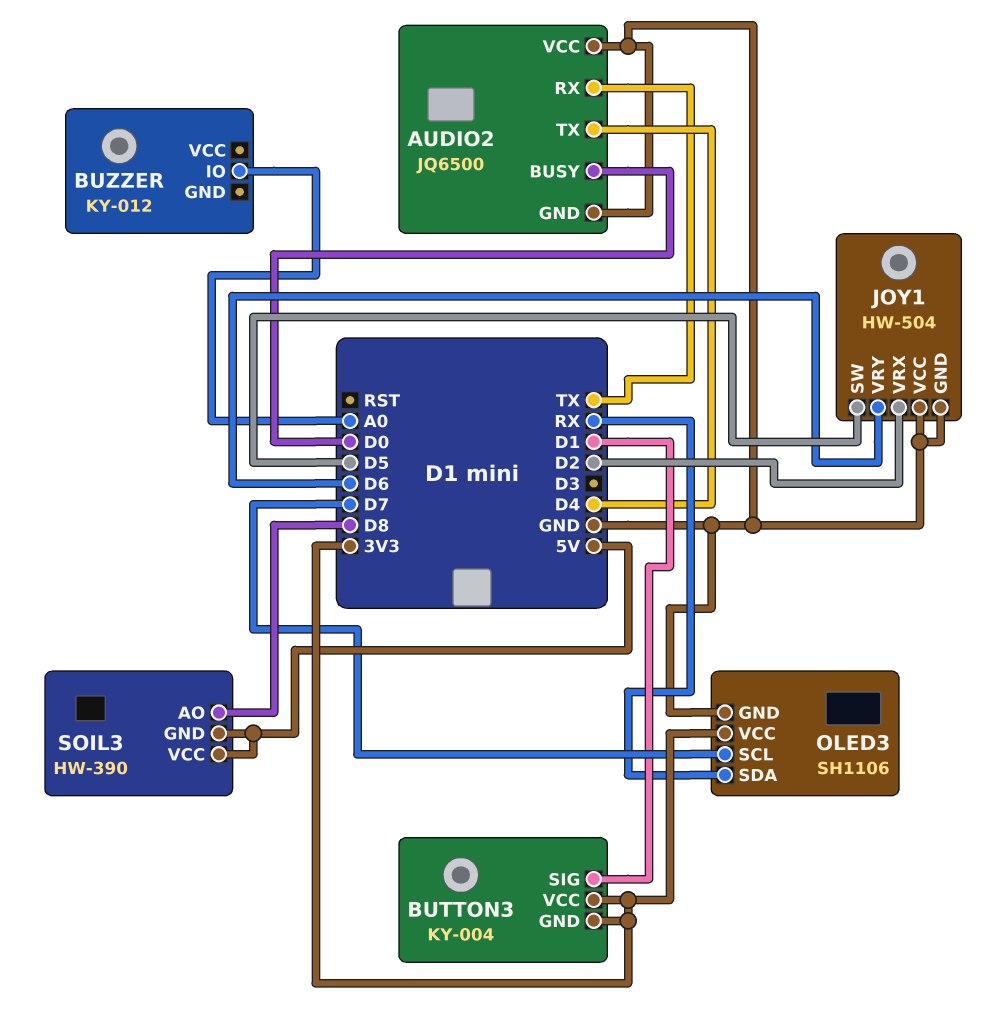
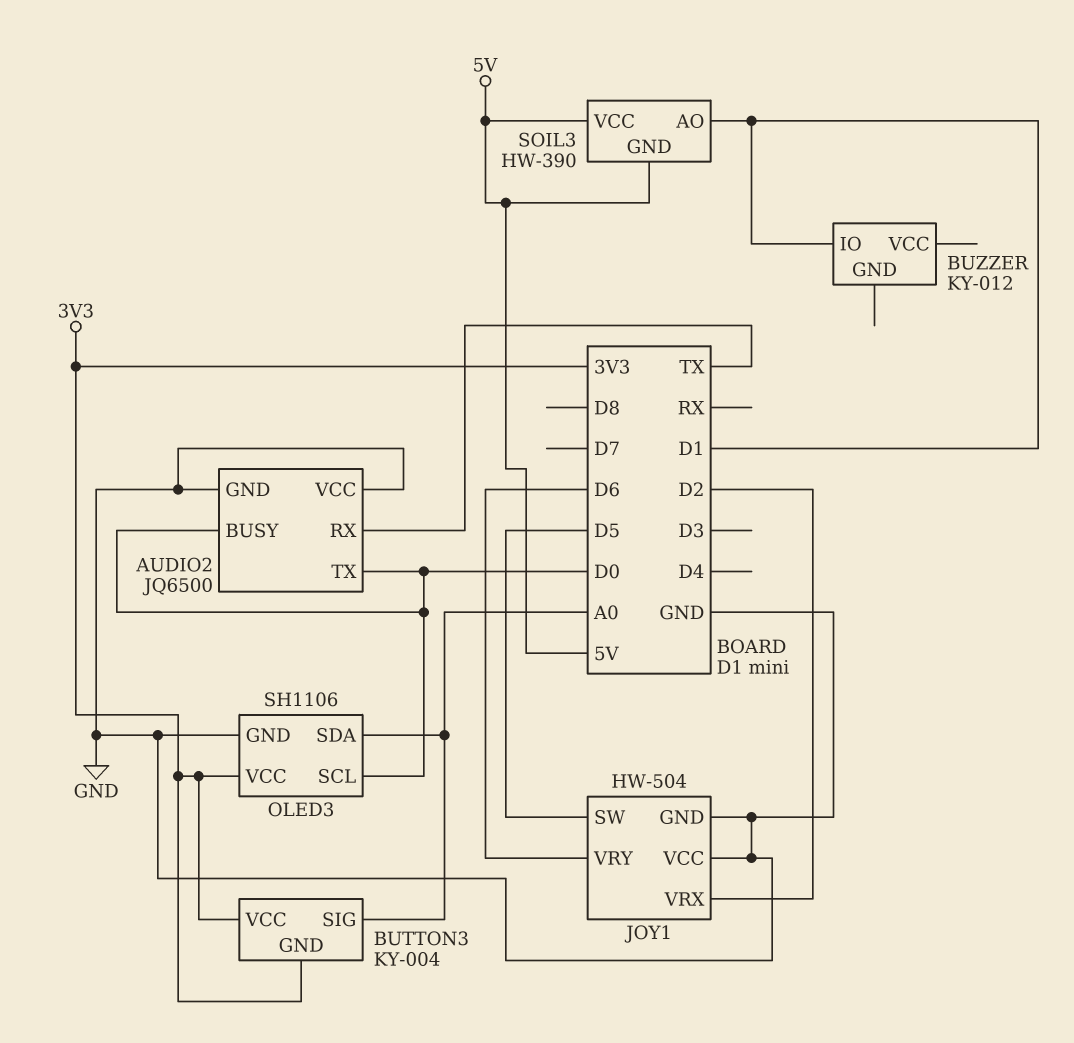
AUDIO2 pin TX: D4 -> D0
BUTTON3 pin SIG: D1 -> A0
BUZZER pin IO: A0 -> D1
OLED3 pin SCL: D7 -> D0
OLED3 pin SDA: RX -> A0
SOIL3 pin AO: D8 -> D1

